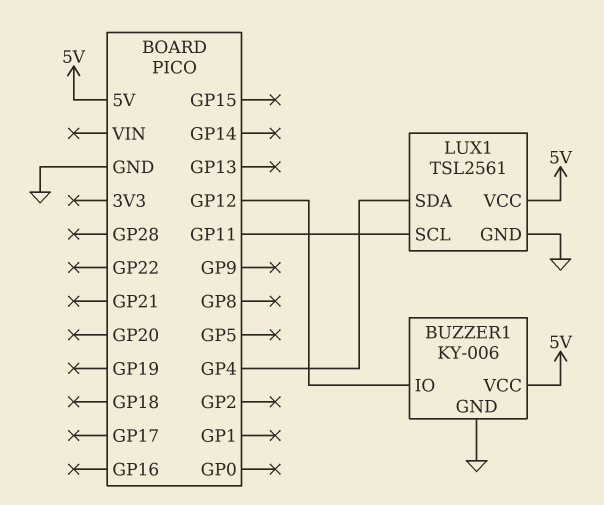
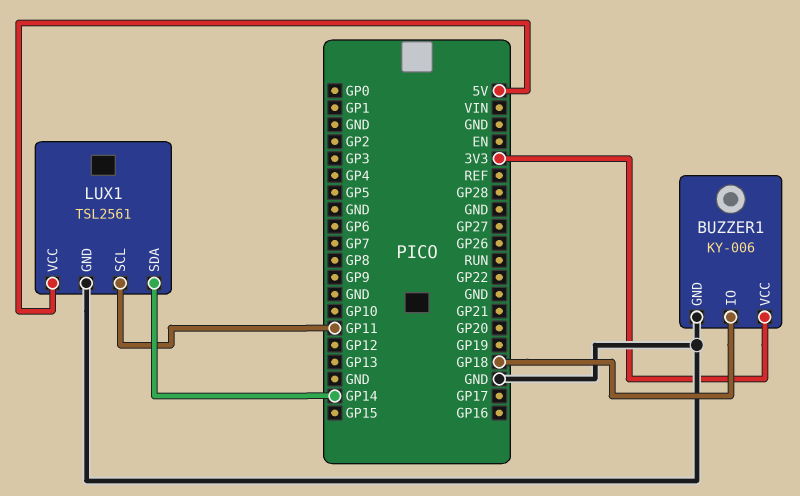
BUZZER1 pin IO: GP12 -> GP18
BUZZER1 pin VCC: 5V -> 3V3
LUX1 pin SDA: GP4 -> GP14

